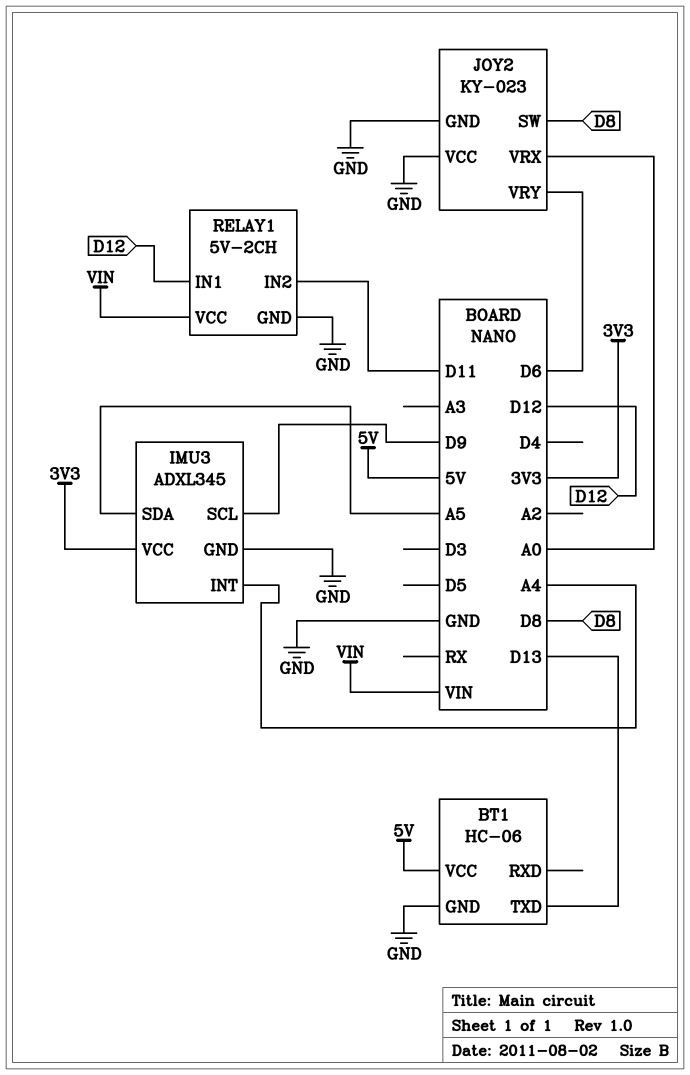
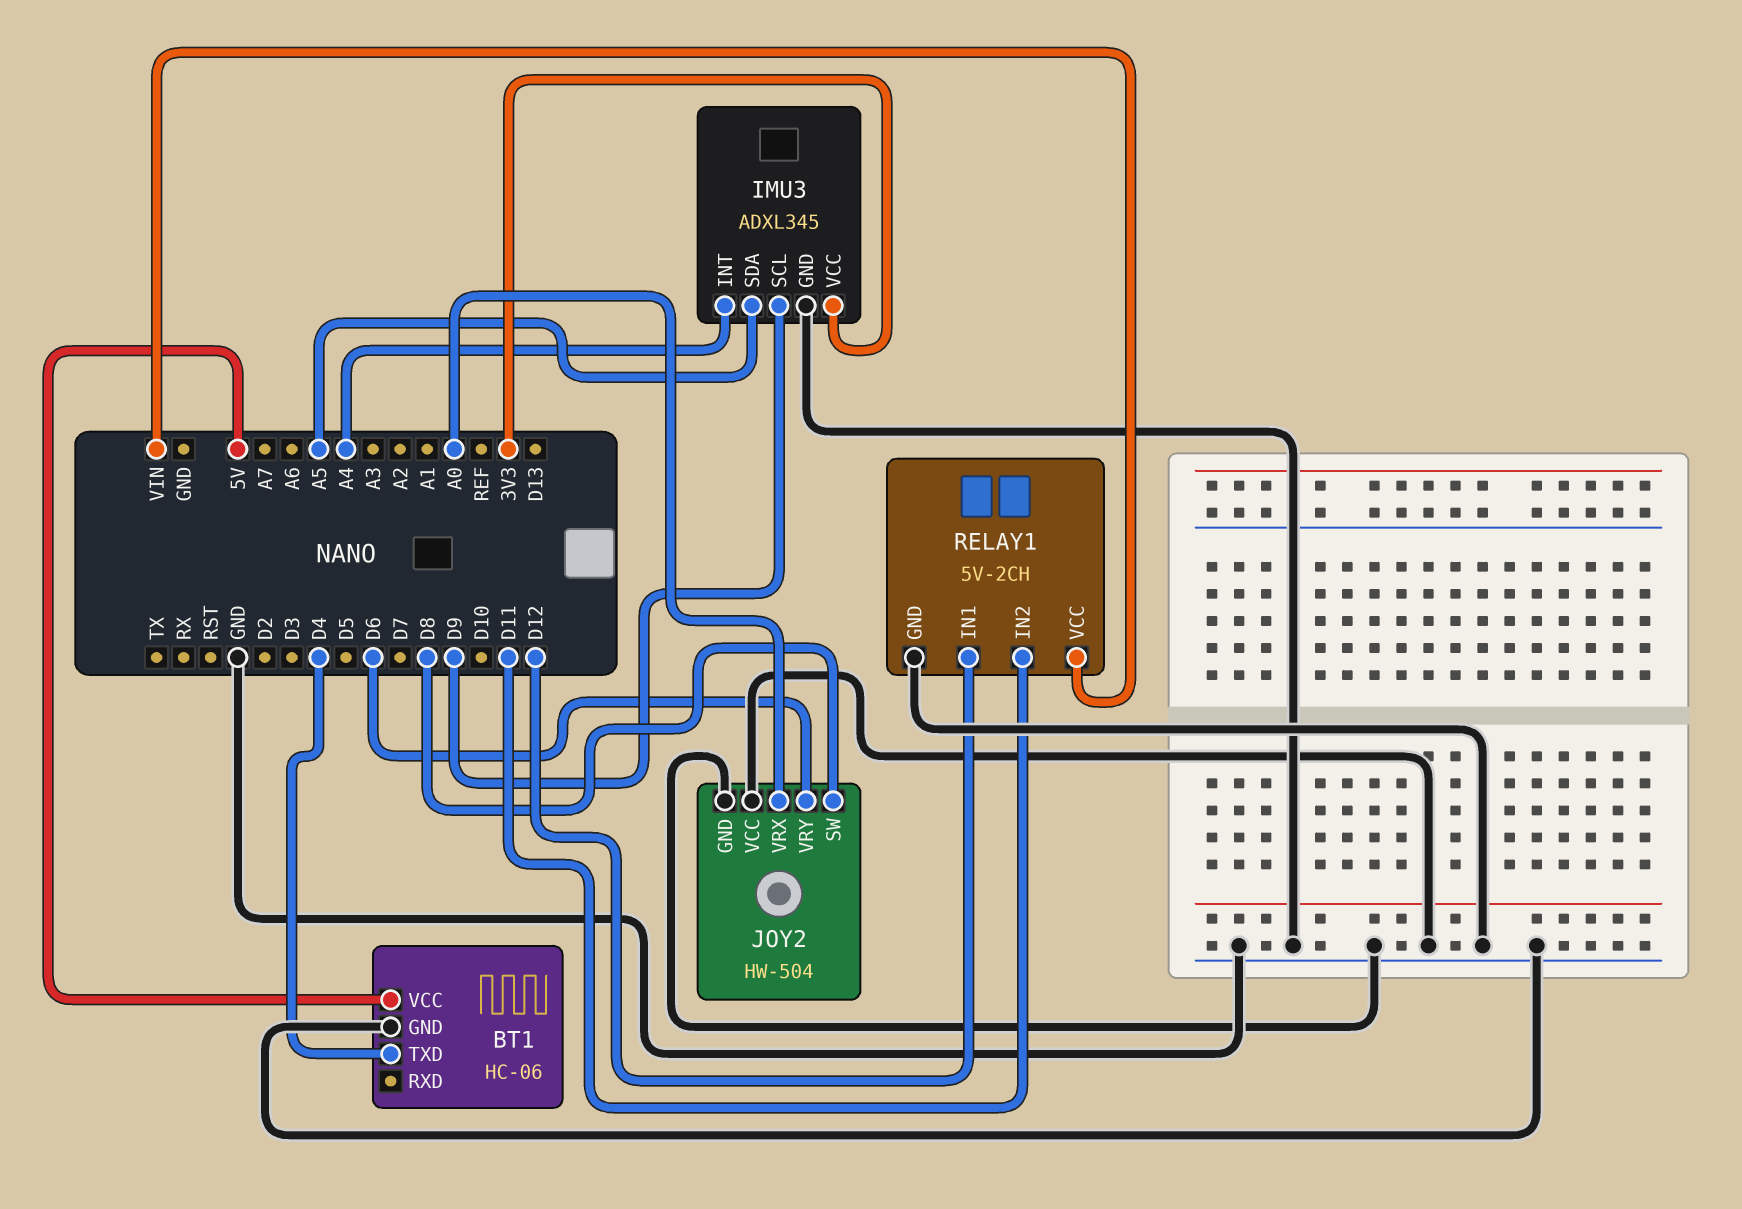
BT1 pin TXD: D13 -> D4
JOY2: KY-023 -> HW-504

